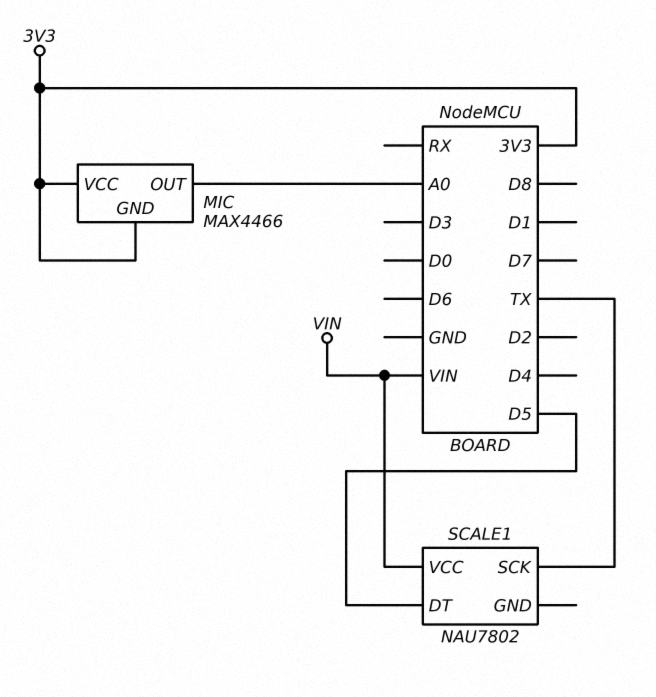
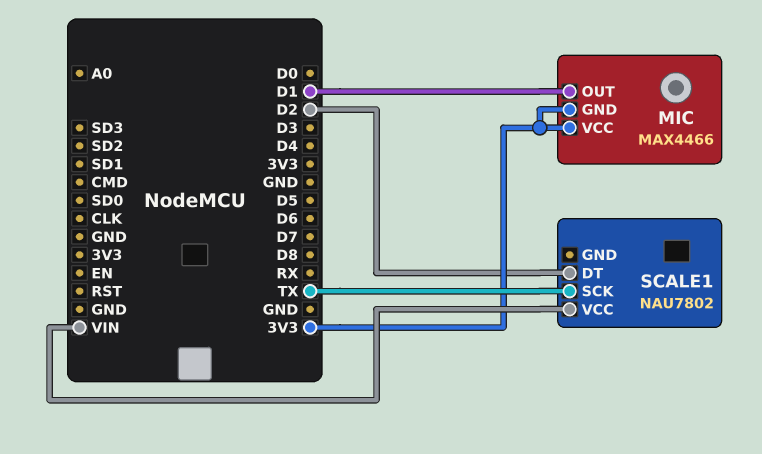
MIC pin OUT: A0 -> D1
SCALE1 pin DT: D5 -> D2

